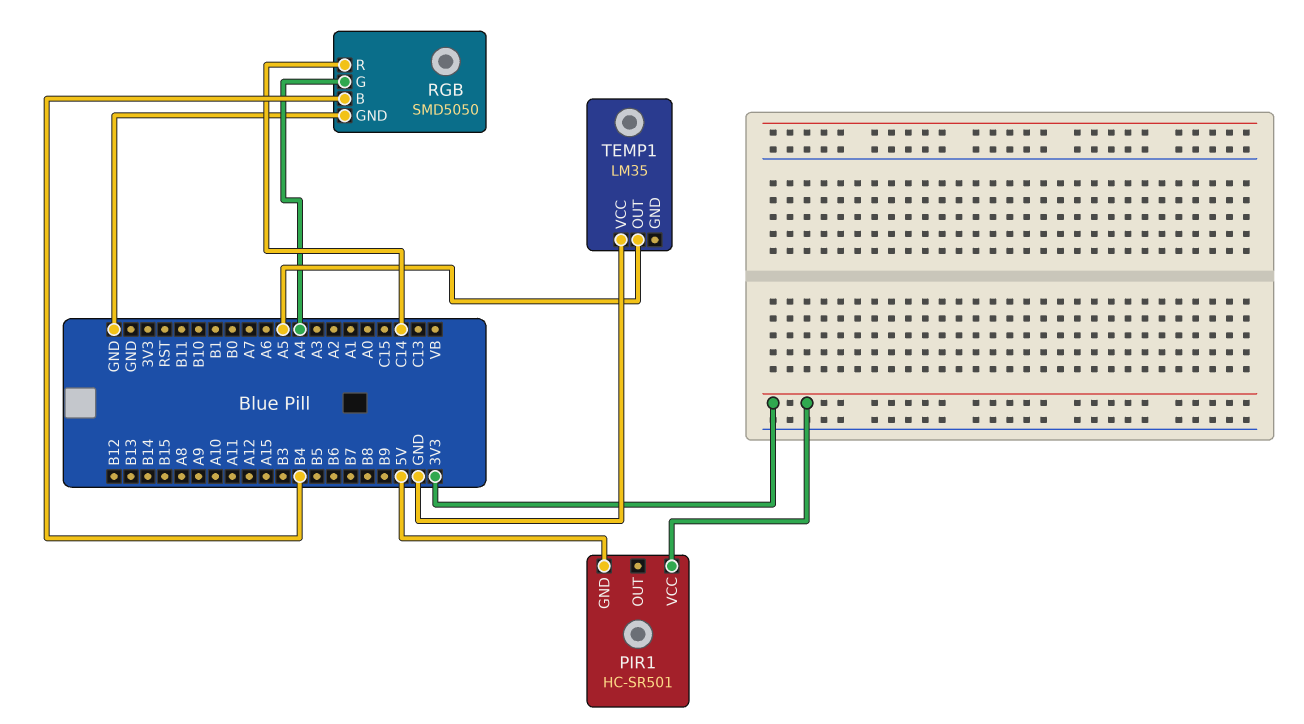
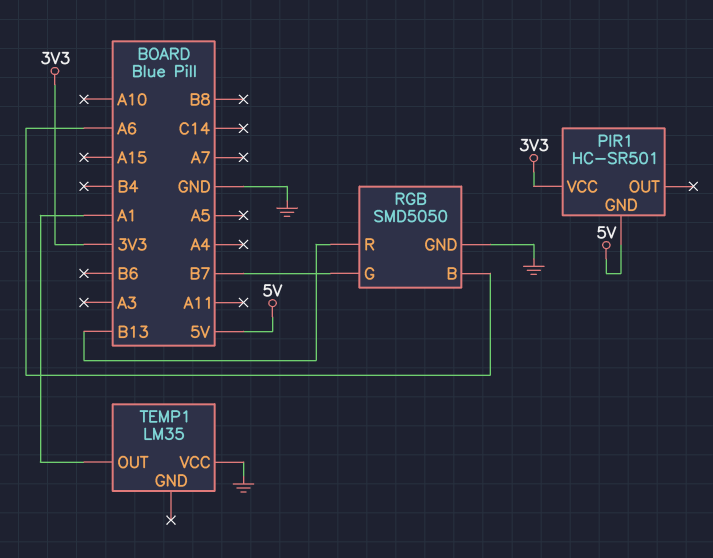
RGB pin B: B4 -> A6
RGB pin G: A4 -> B7
RGB pin R: C14 -> B13
TEMP1 pin OUT: A5 -> A1

